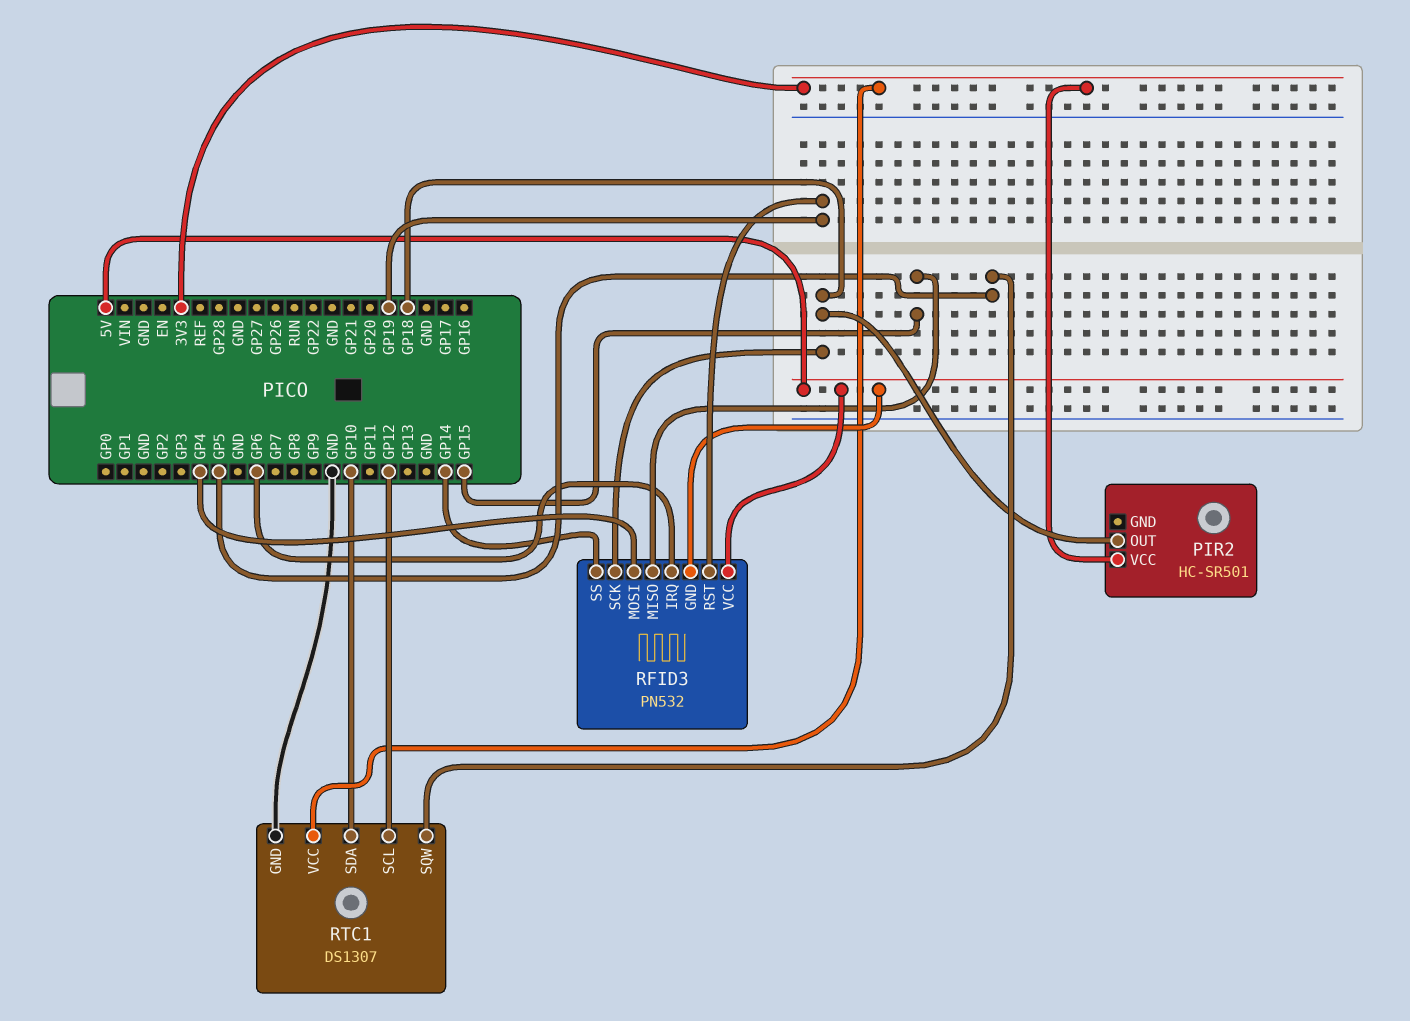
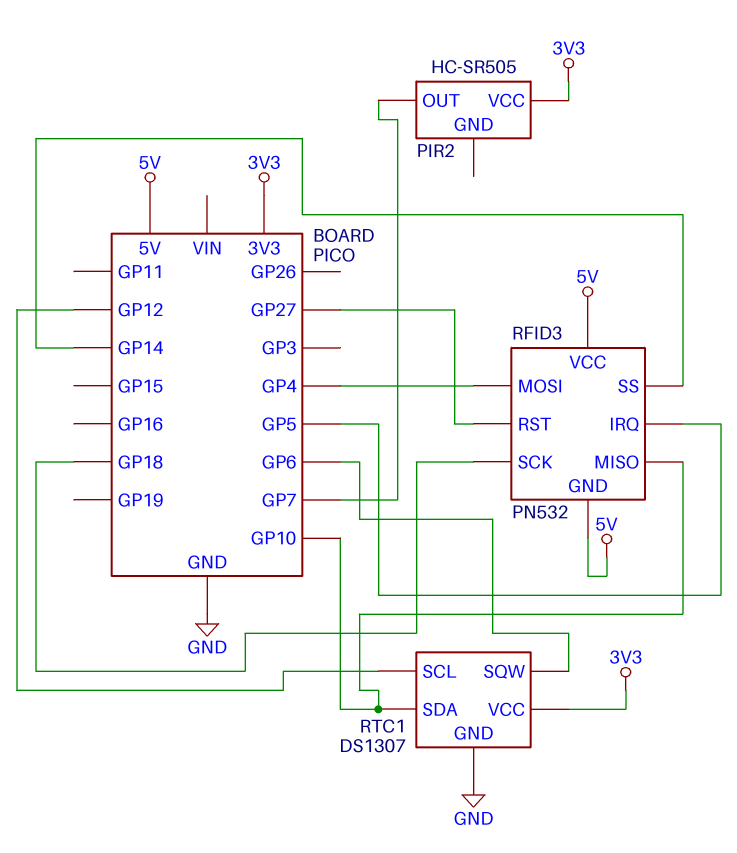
PIR2: HC-SR501 -> HC-SR505
PIR2 pin OUT: GP18 -> GP7
RFID3 pin IRQ: GP6 -> GP5
RFID3 pin MISO: GP15 -> GP10
RFID3 pin RST: GP19 -> GP27
RTC1 pin SQW: GP5 -> GP6

